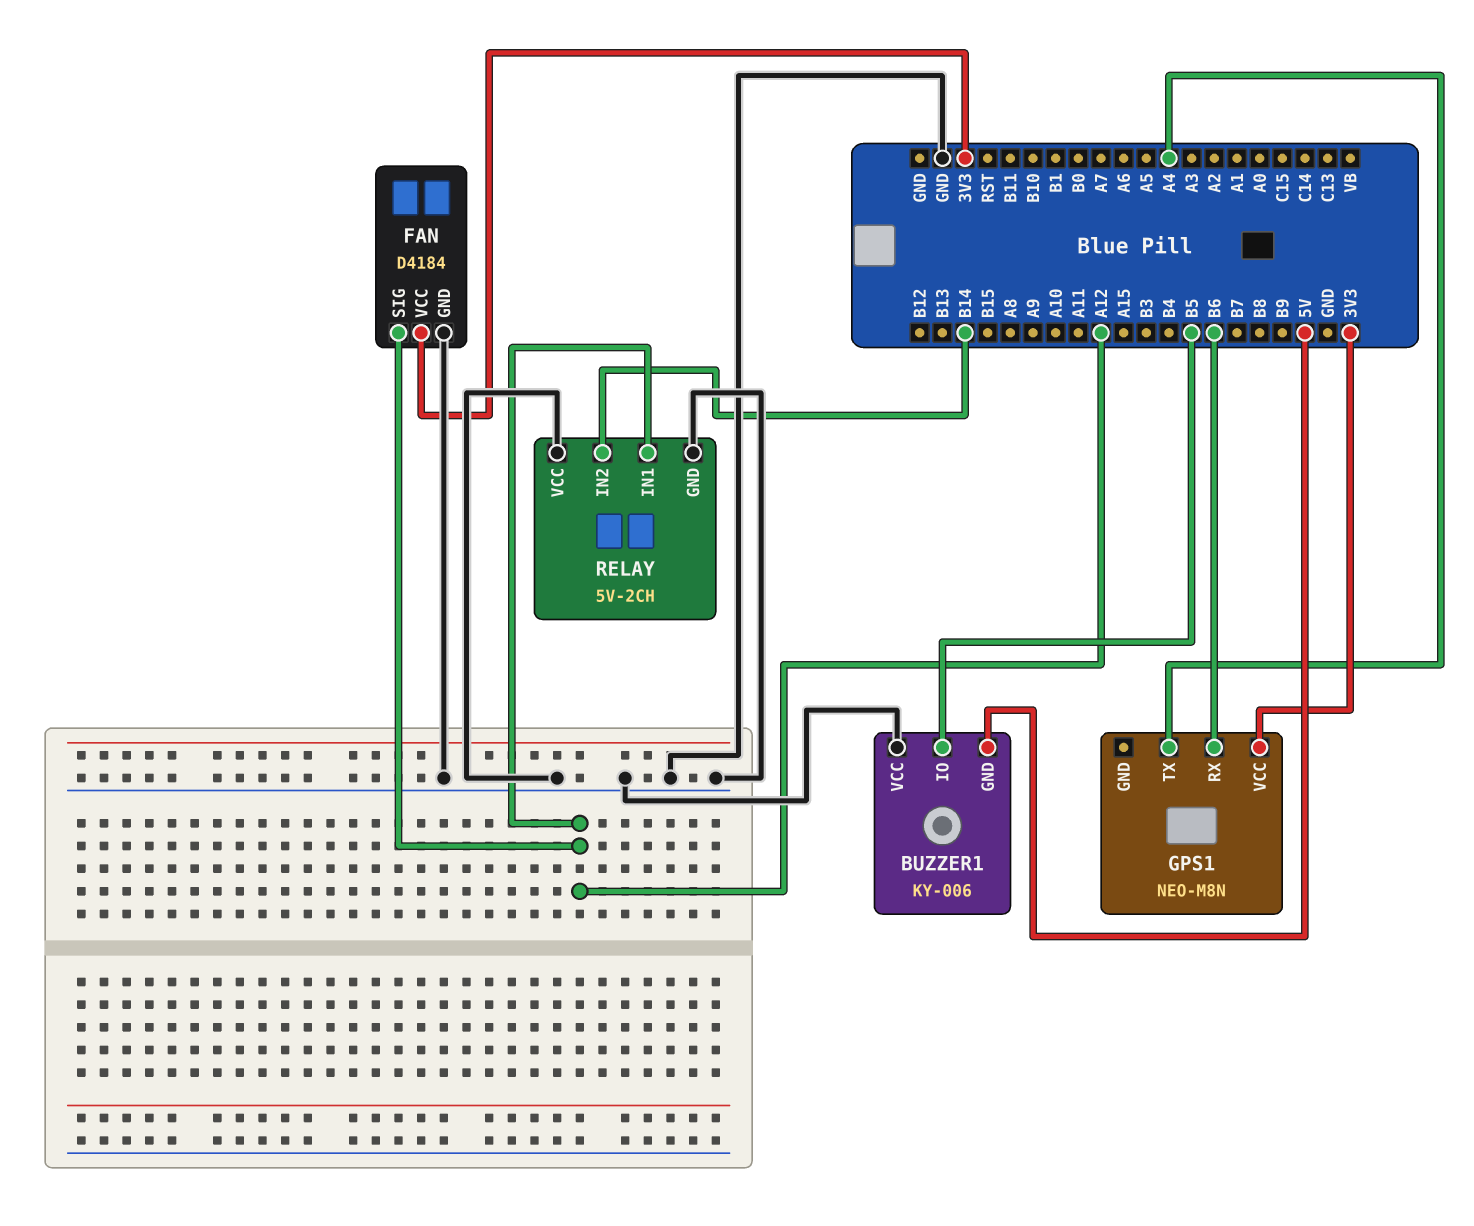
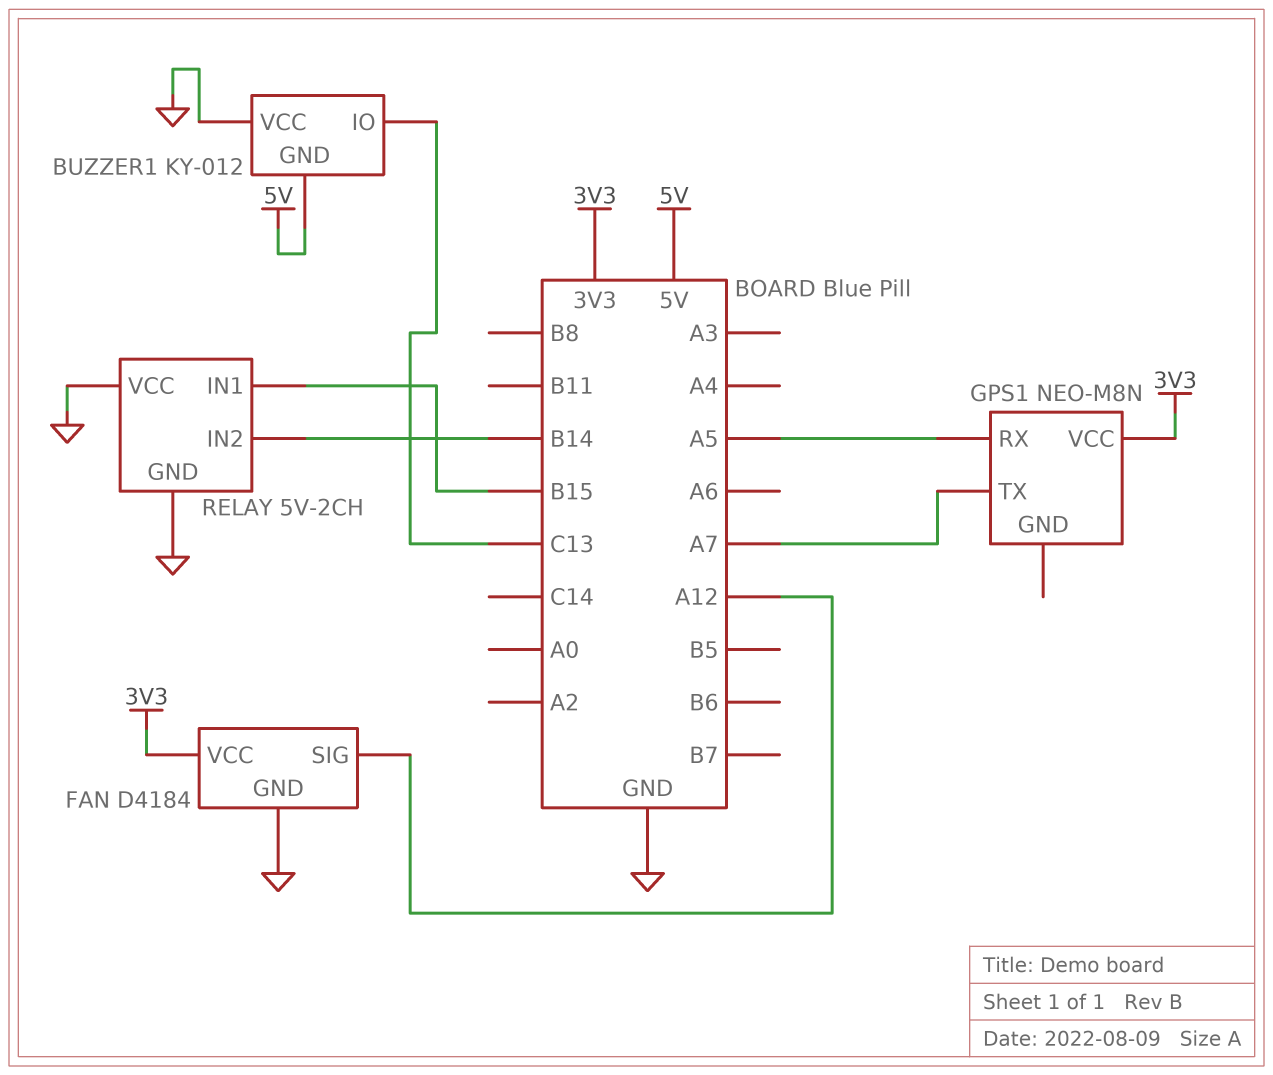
BUZZER1: KY-006 -> KY-012
BUZZER1 pin IO: B5 -> C13
GPS1 pin RX: B6 -> A5
GPS1 pin TX: A4 -> A7
RELAY pin IN1: A12 -> B15

